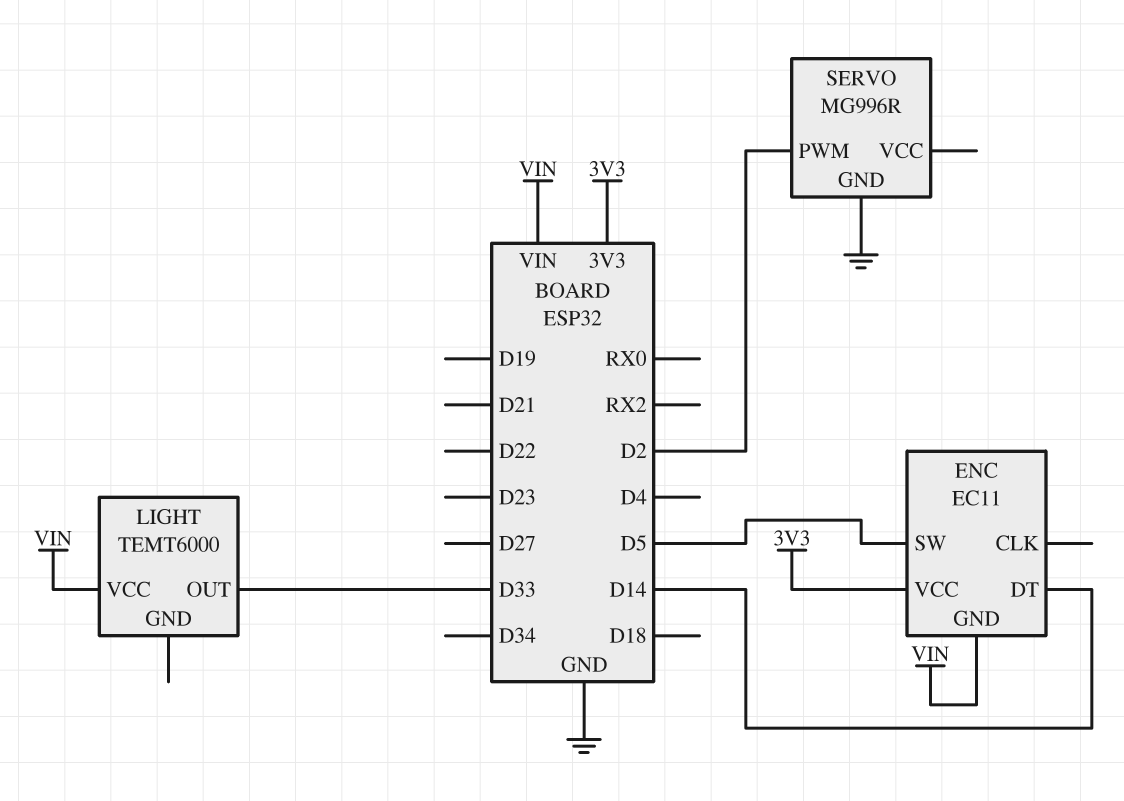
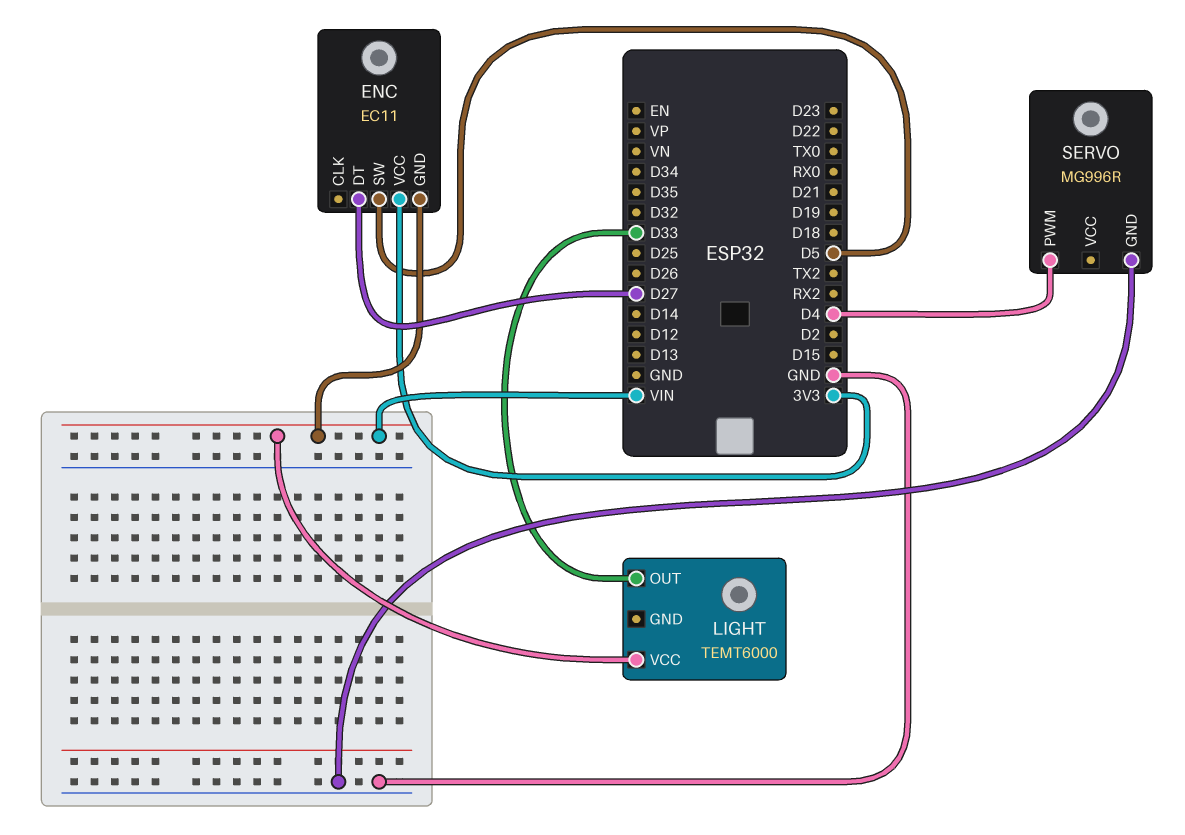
ENC pin DT: D14 -> D27
SERVO pin PWM: D2 -> D4

